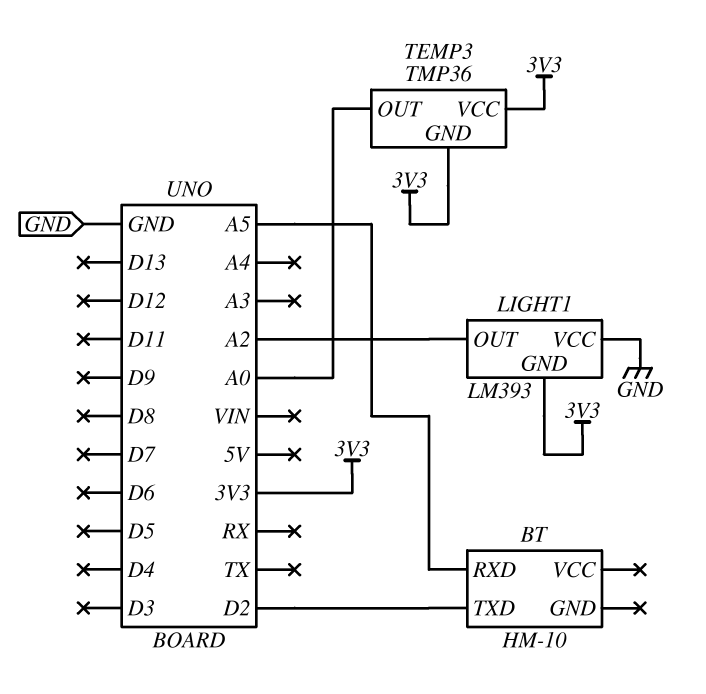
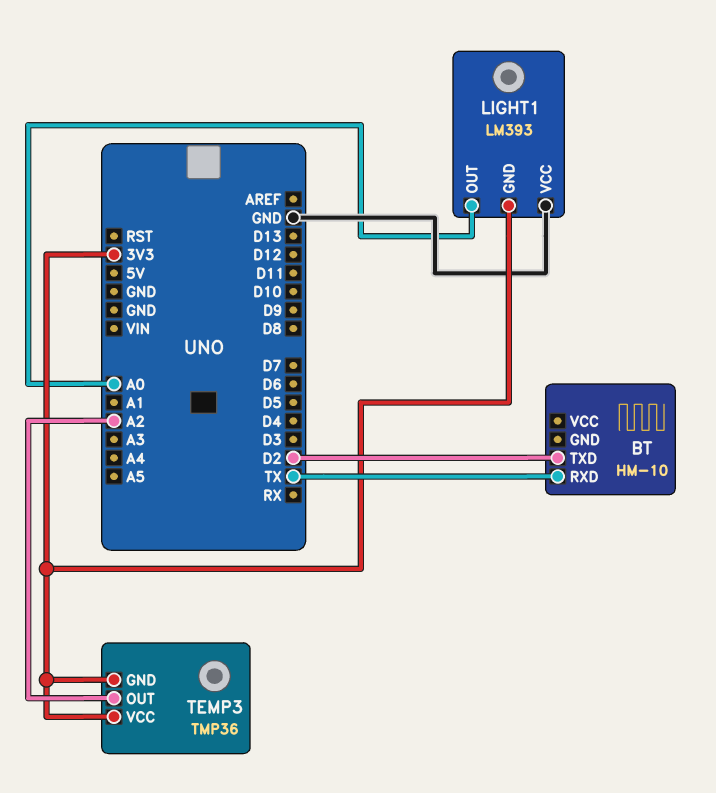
BT pin RXD: A5 -> TX
LIGHT1 pin OUT: A2 -> A0
TEMP3 pin OUT: A0 -> A2

